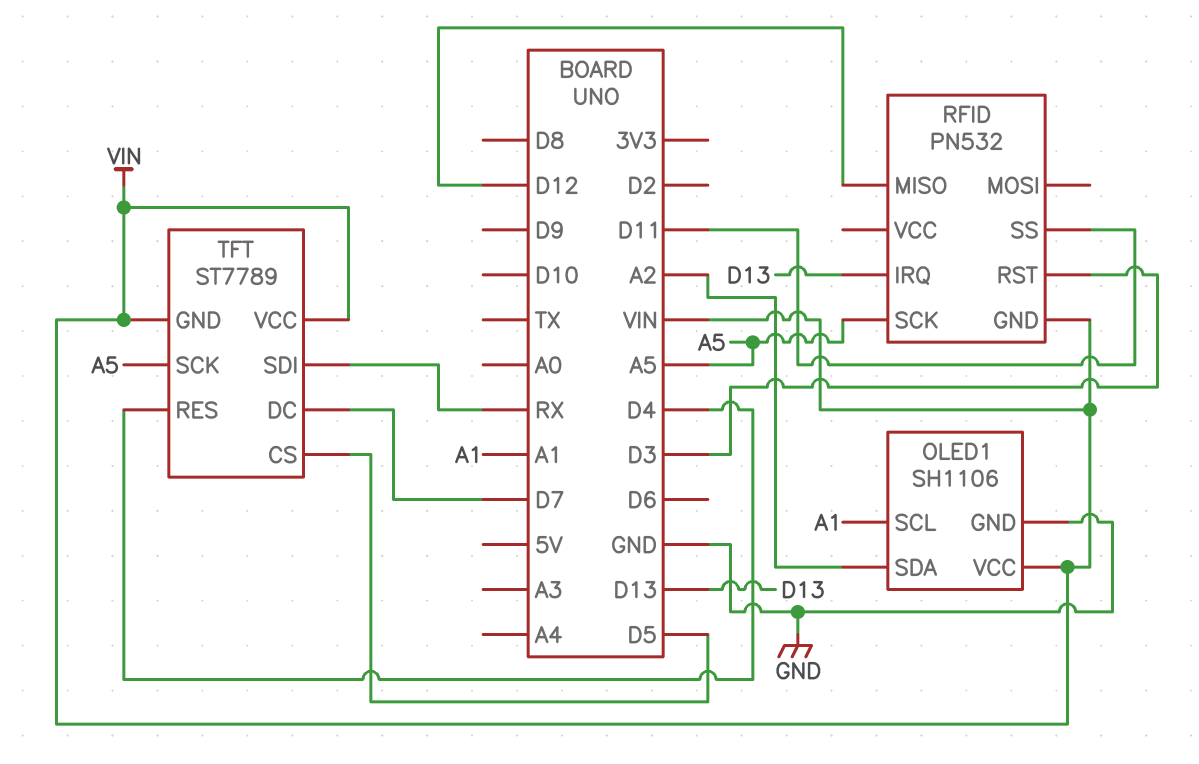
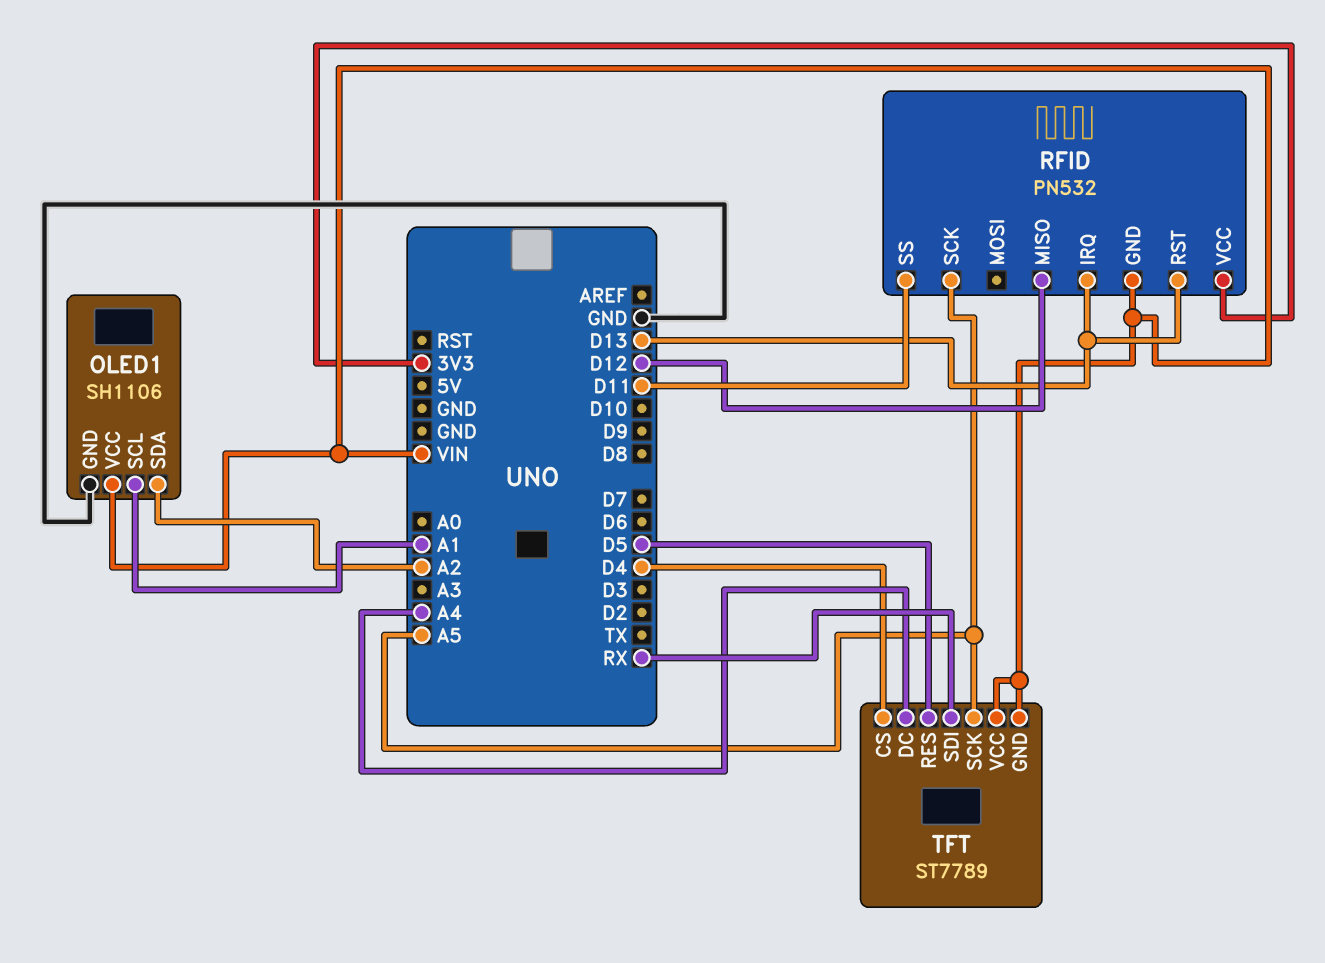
RFID pin RST: D3 -> D13
RFID pin VCC: none -> 3V3
TFT pin CS: D5 -> D4
TFT pin DC: D7 -> A4
TFT pin RES: D4 -> D5

